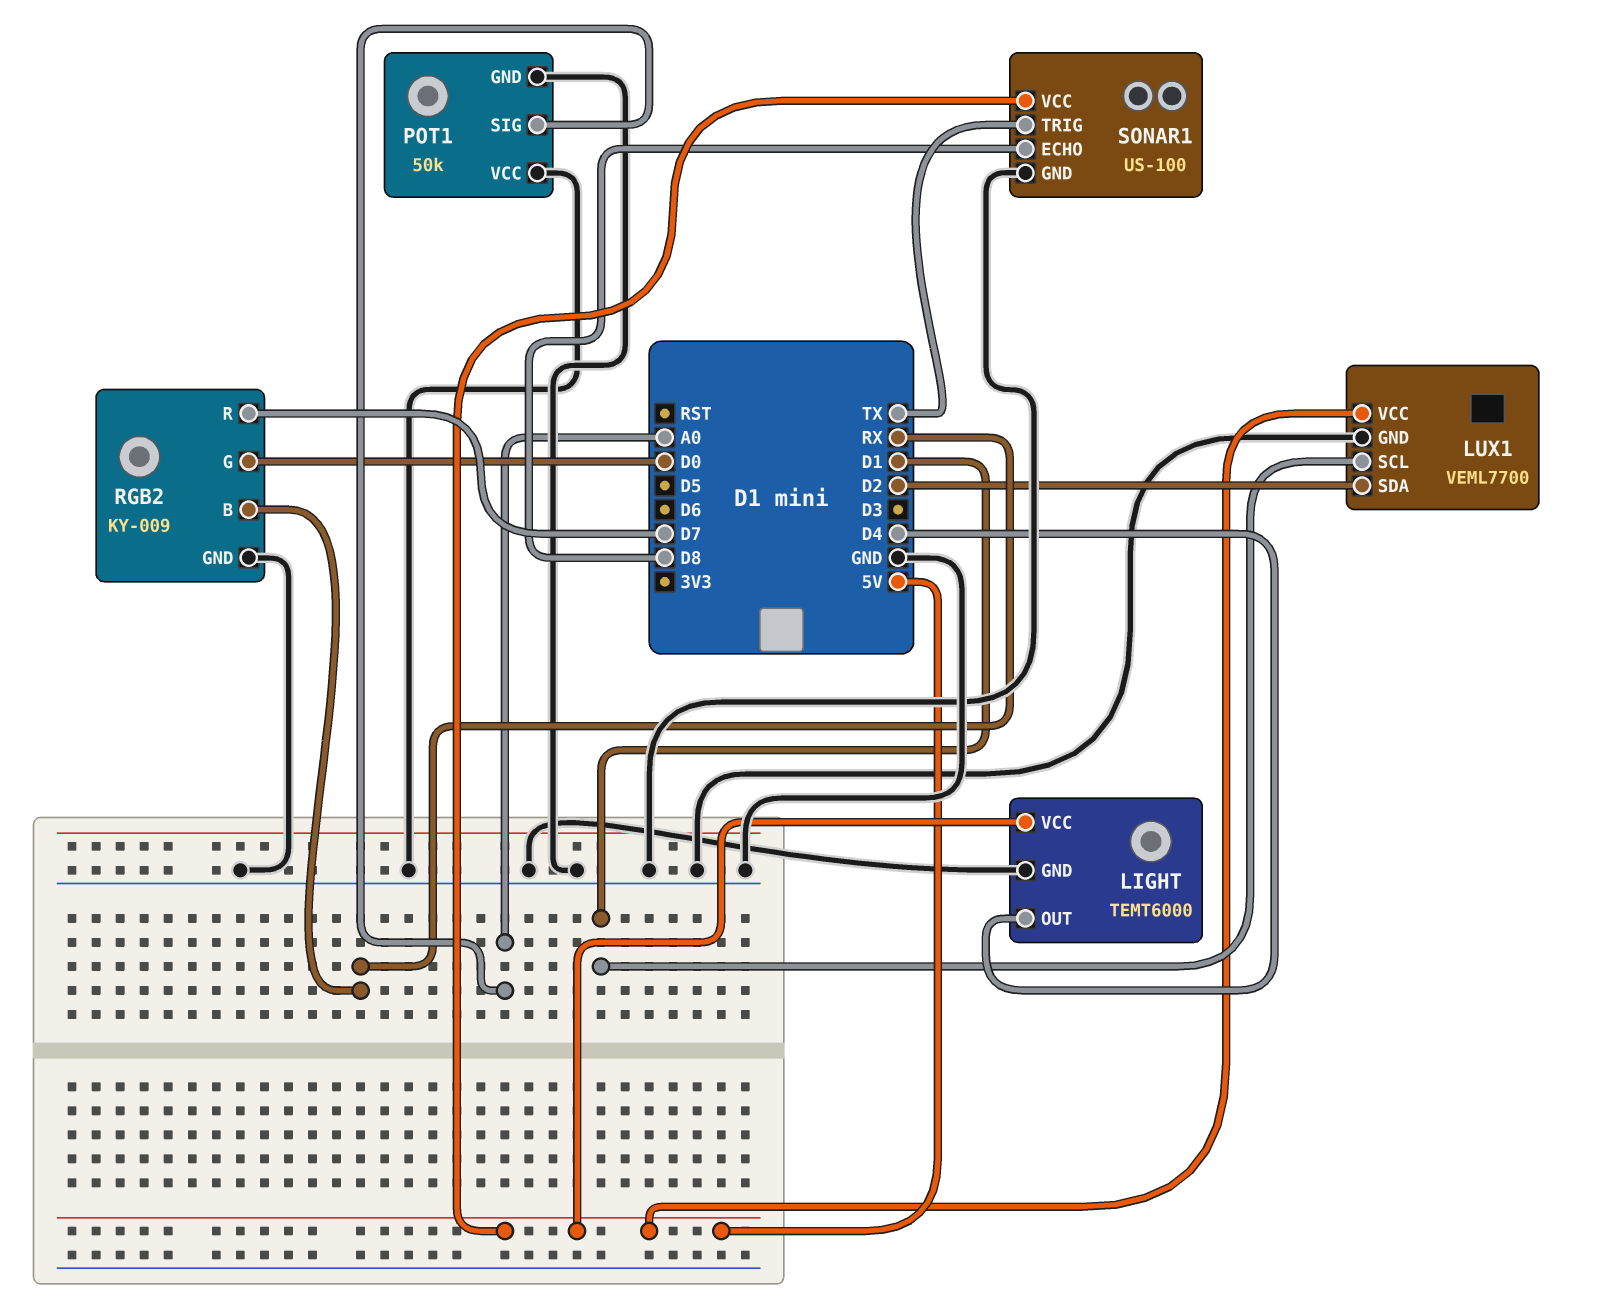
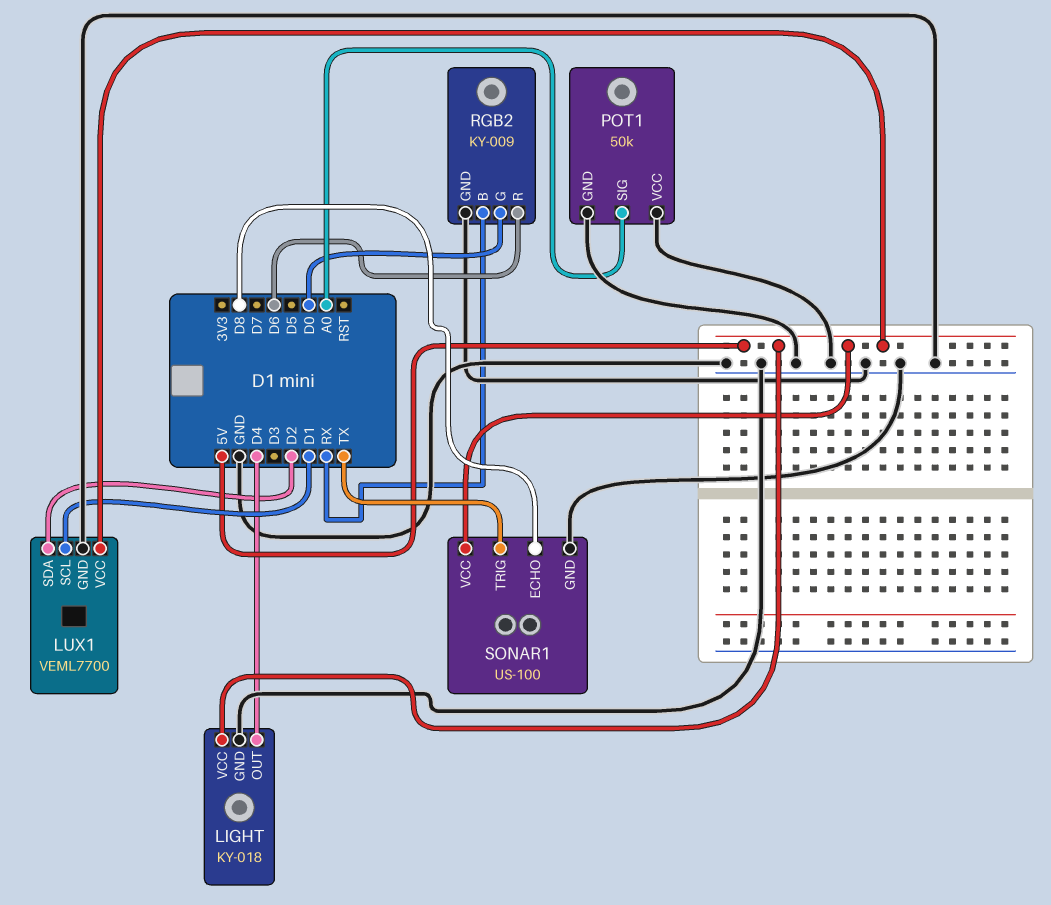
LIGHT: TEMT6000 -> KY-018
RGB2 pin R: D7 -> D6

